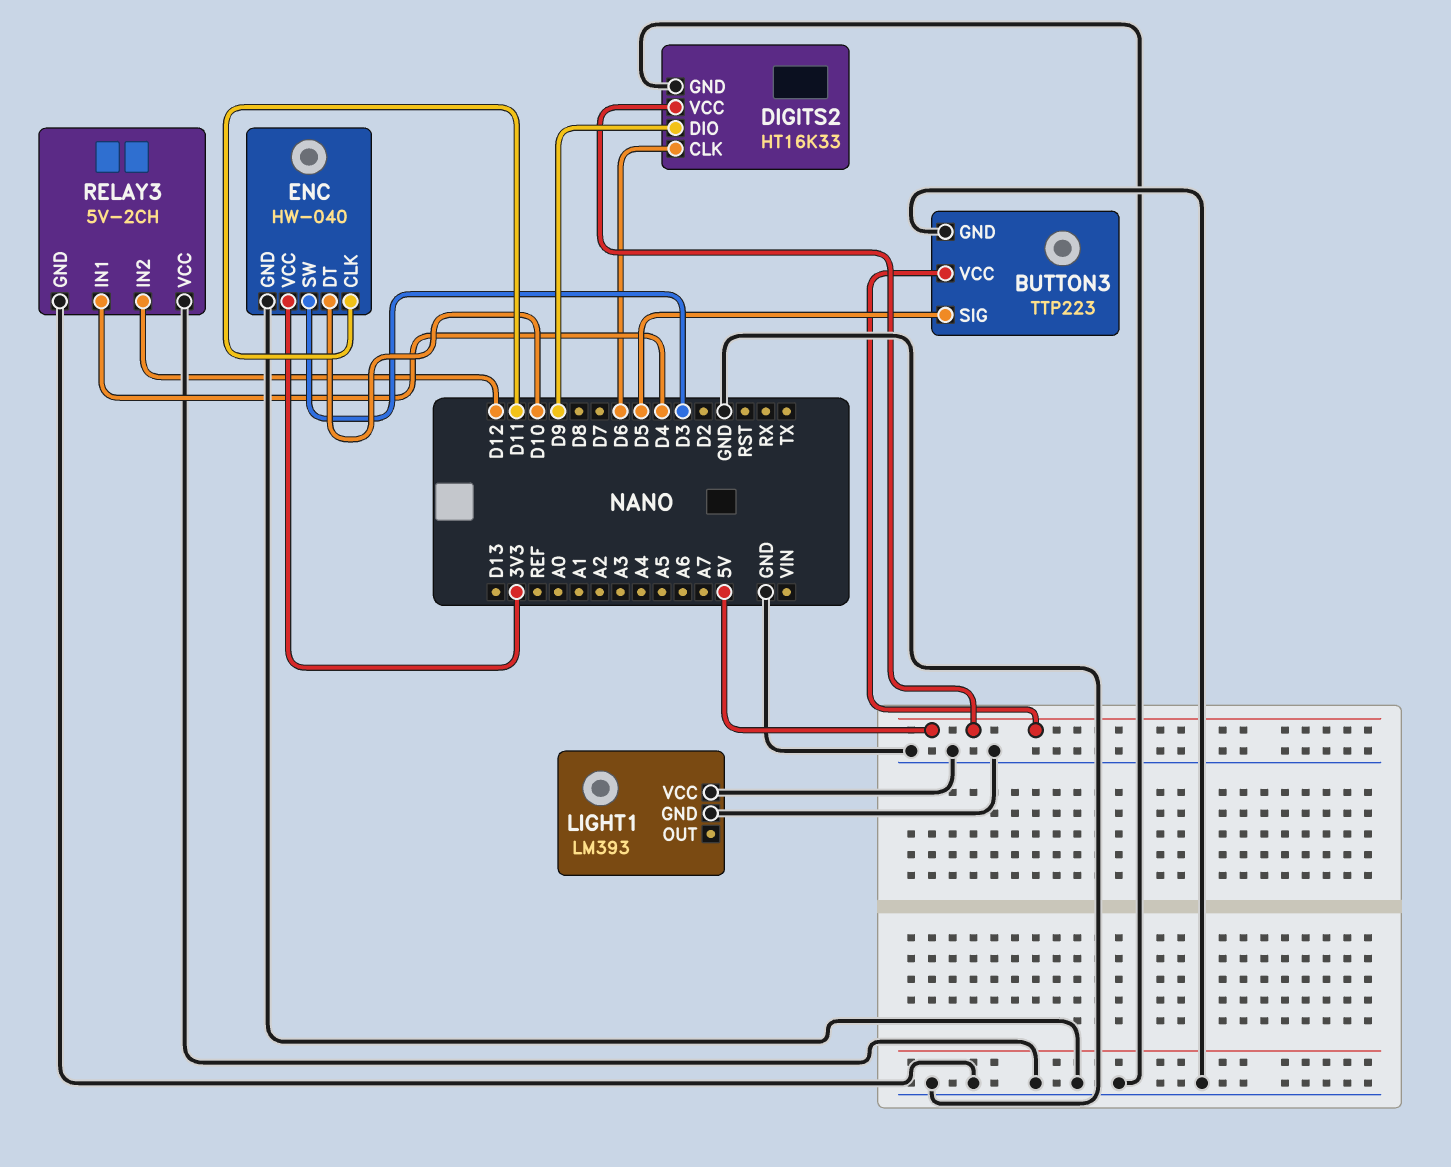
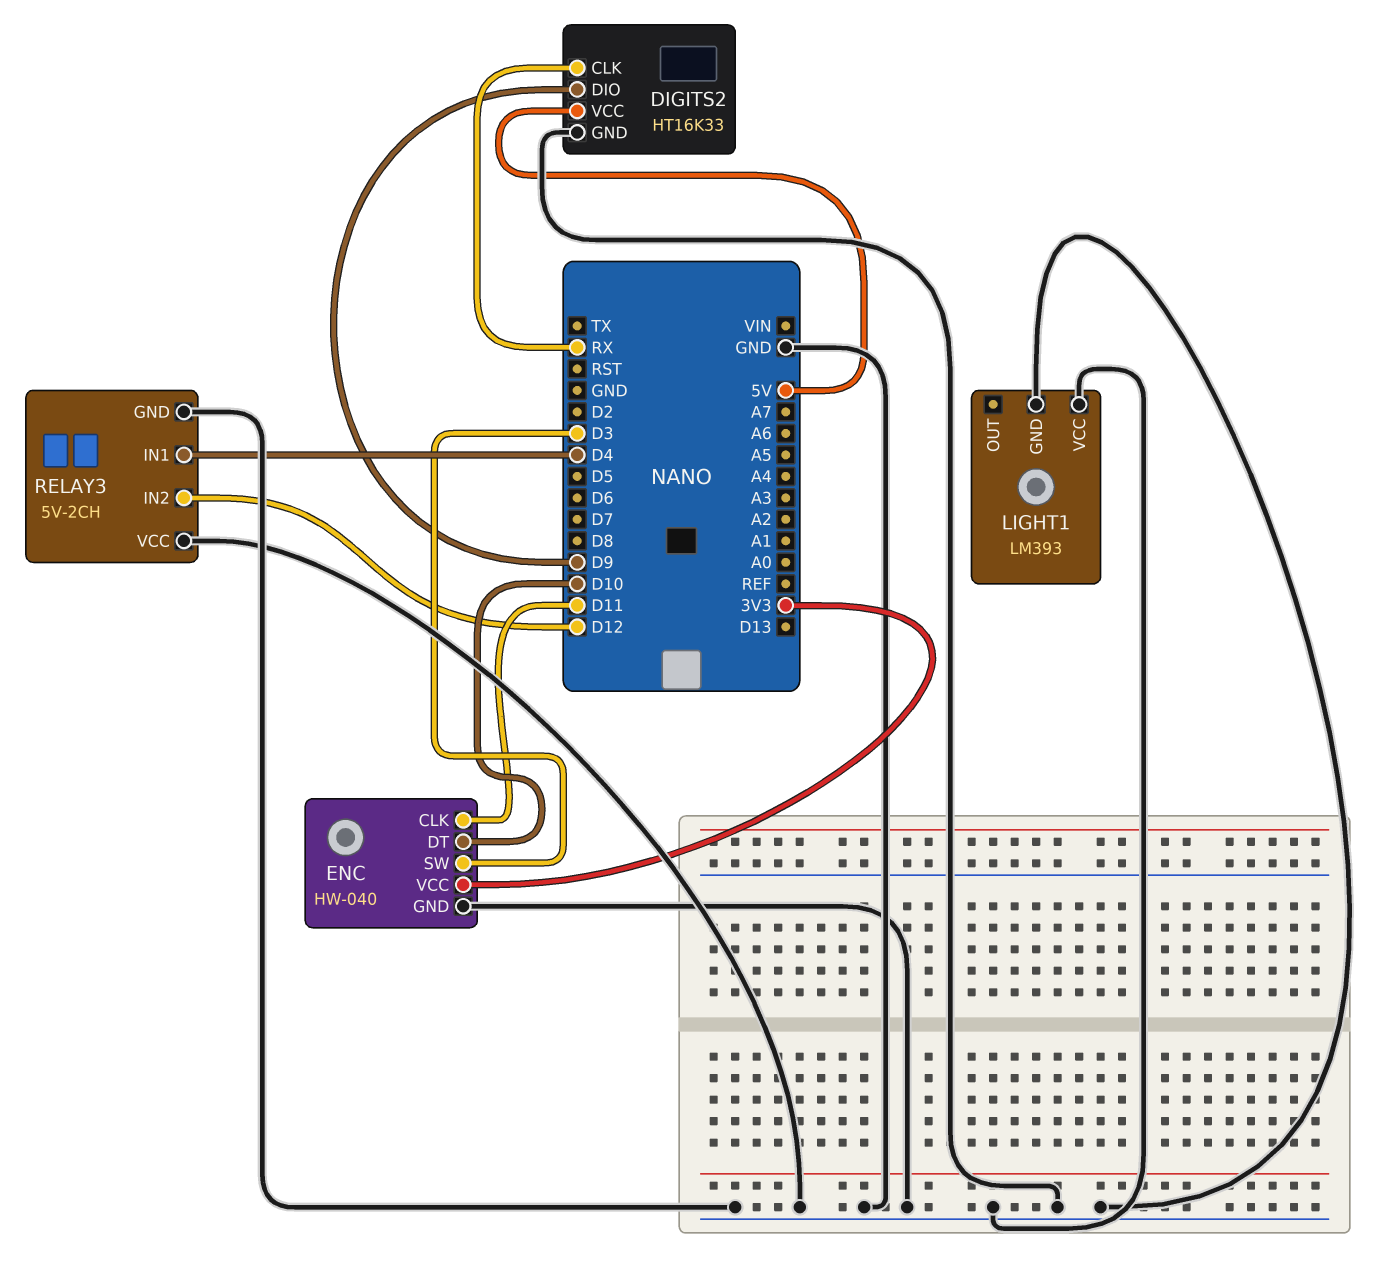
BUTTON3: TTP223 -> none
BUTTON3 pin GND: GND -> none
BUTTON3 pin SIG: D5 -> none
BUTTON3 pin VCC: 5V -> none
DIGITS2 pin CLK: D6 -> RX

